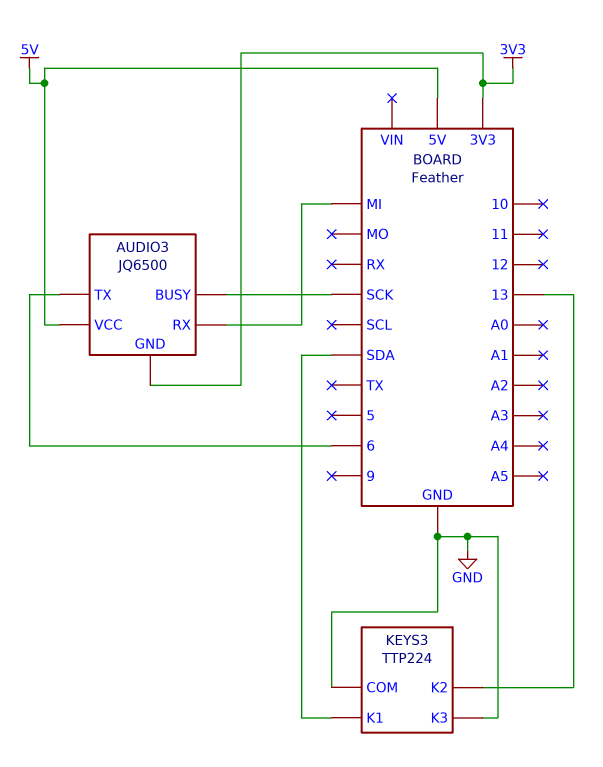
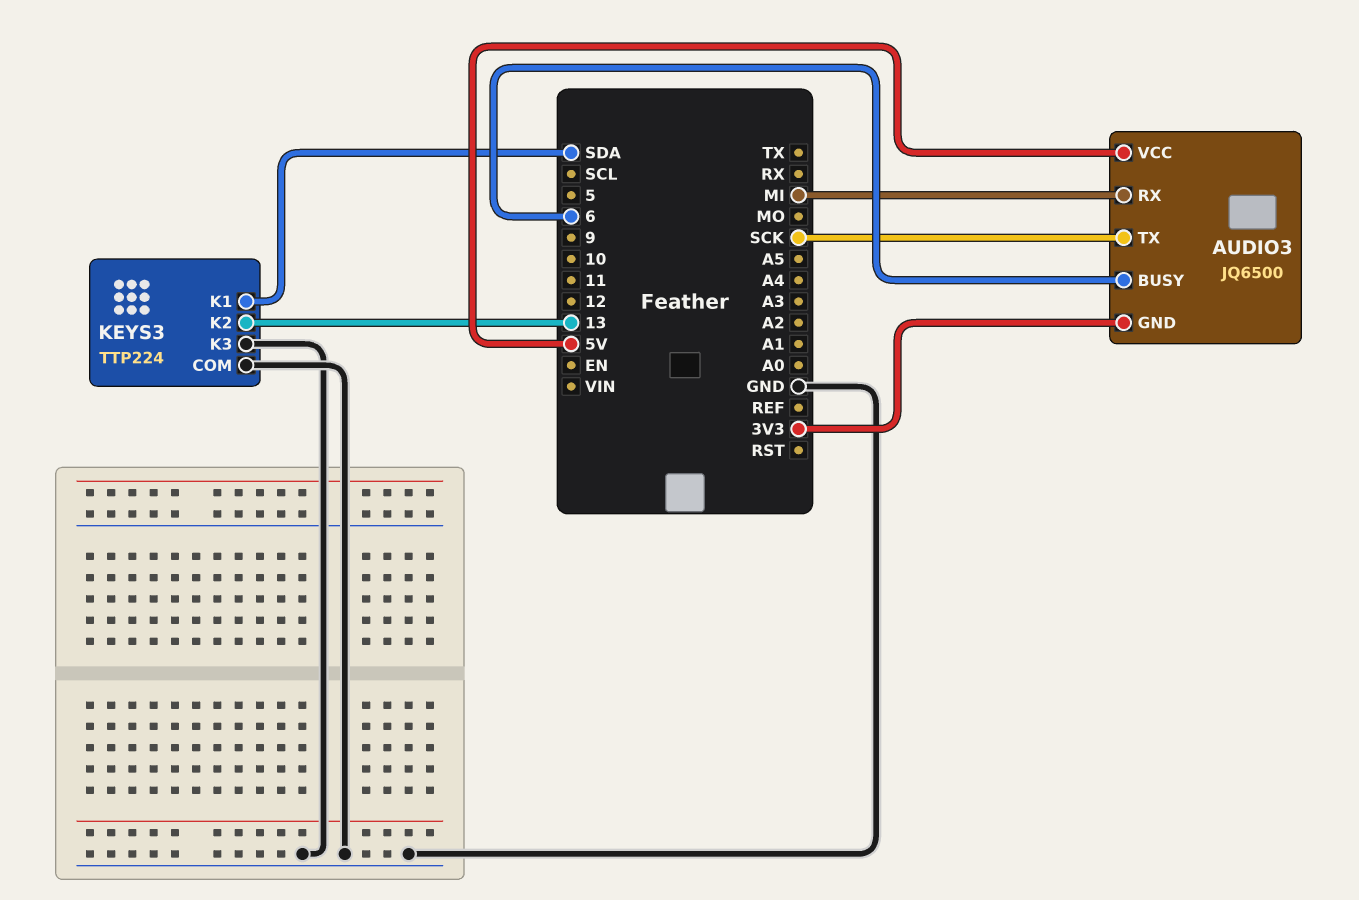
AUDIO3 pin BUSY: SCK -> 6
AUDIO3 pin TX: 6 -> SCK

